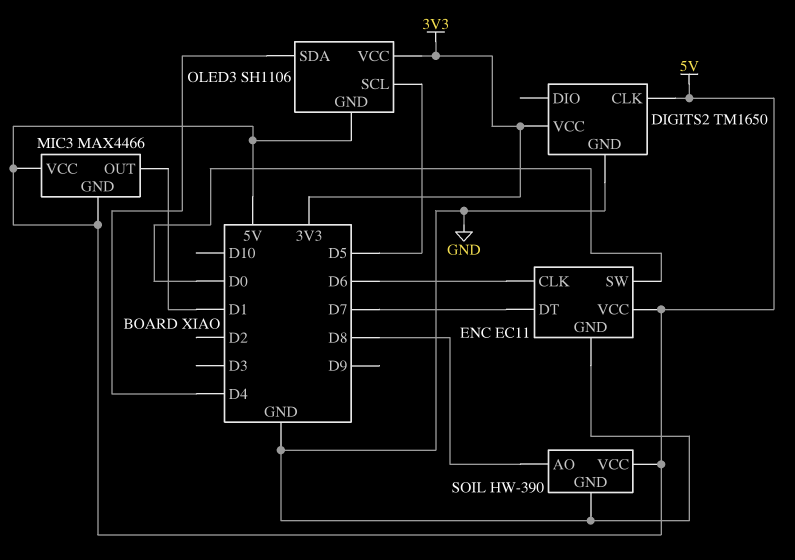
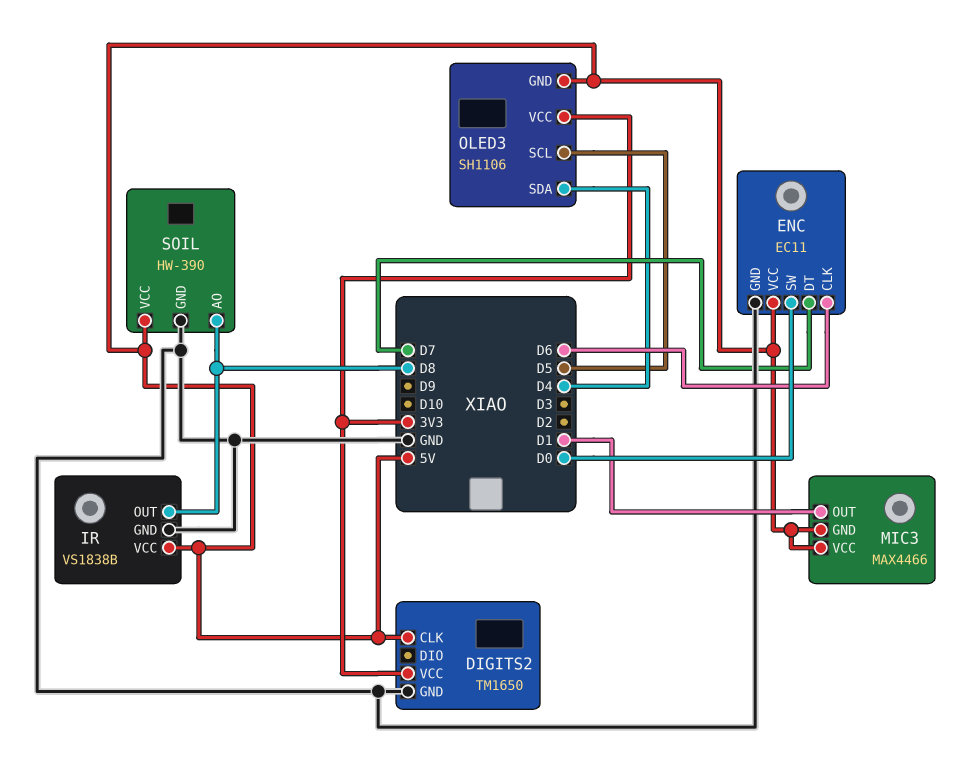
IR: none -> VS1838B
IR pin GND: none -> GND
IR pin OUT: none -> D8
IR pin VCC: none -> 5V

